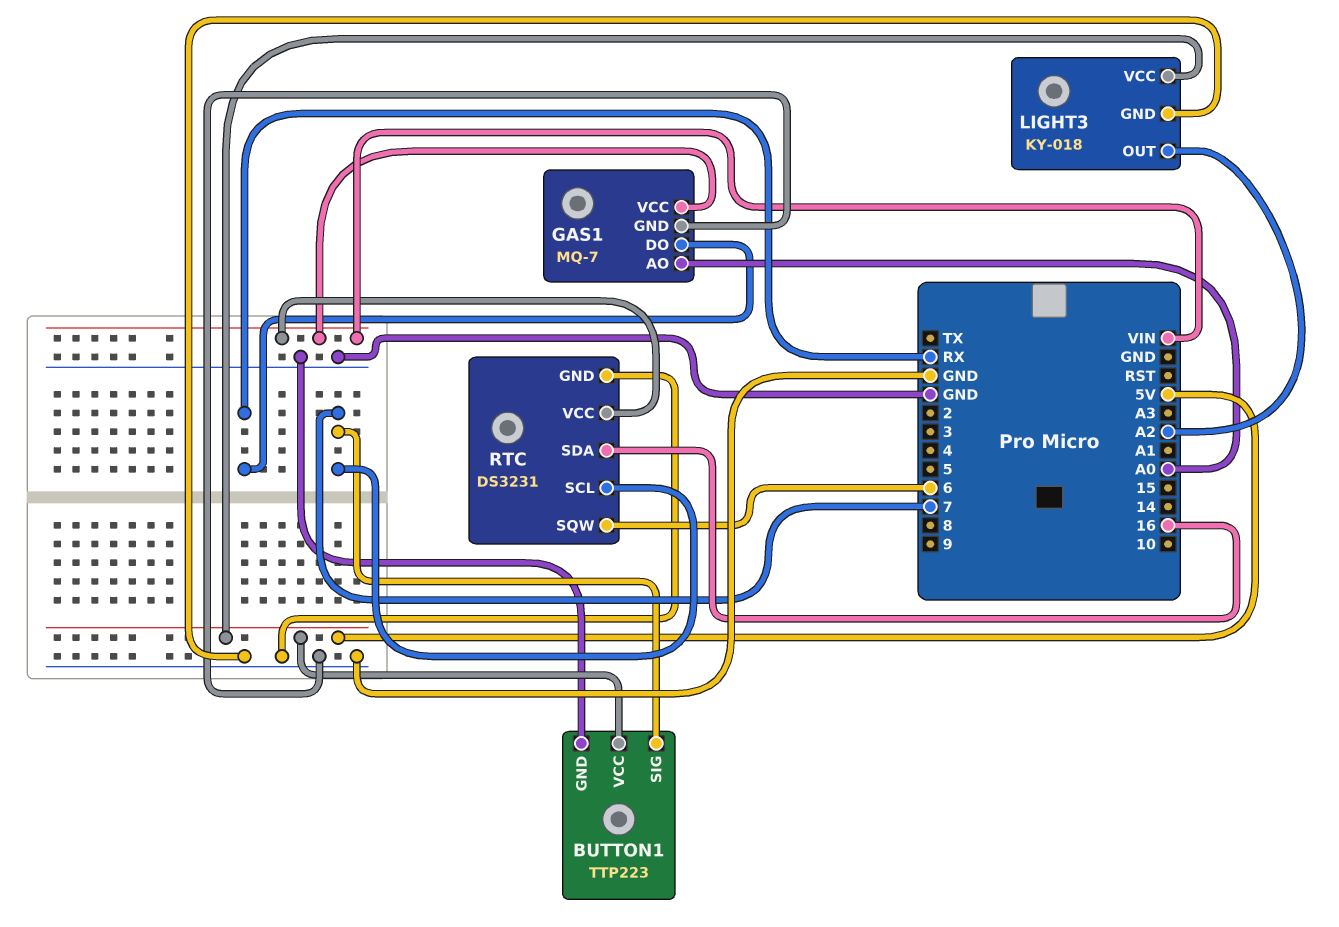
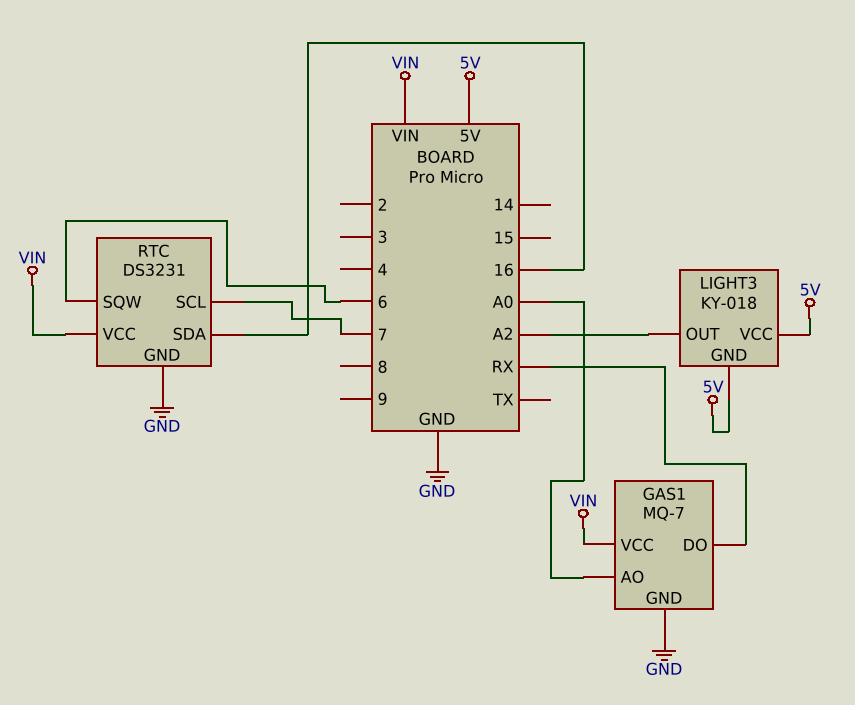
BUTTON1: TTP223 -> none
BUTTON1 pin GND: GND -> none
BUTTON1 pin SIG: 7 -> none
BUTTON1 pin VCC: 5V -> none
LIGHT3 pin GND: GND -> 5V

